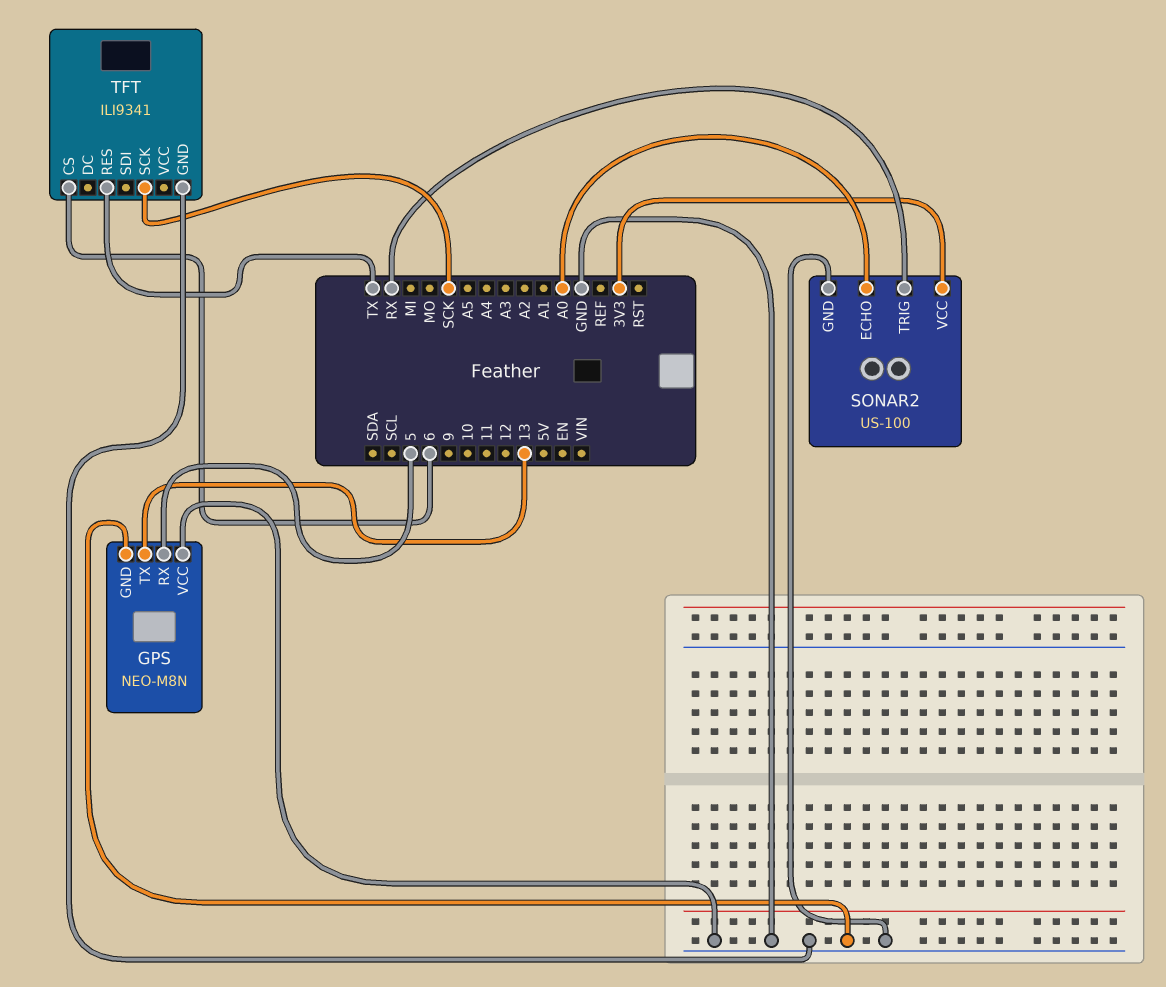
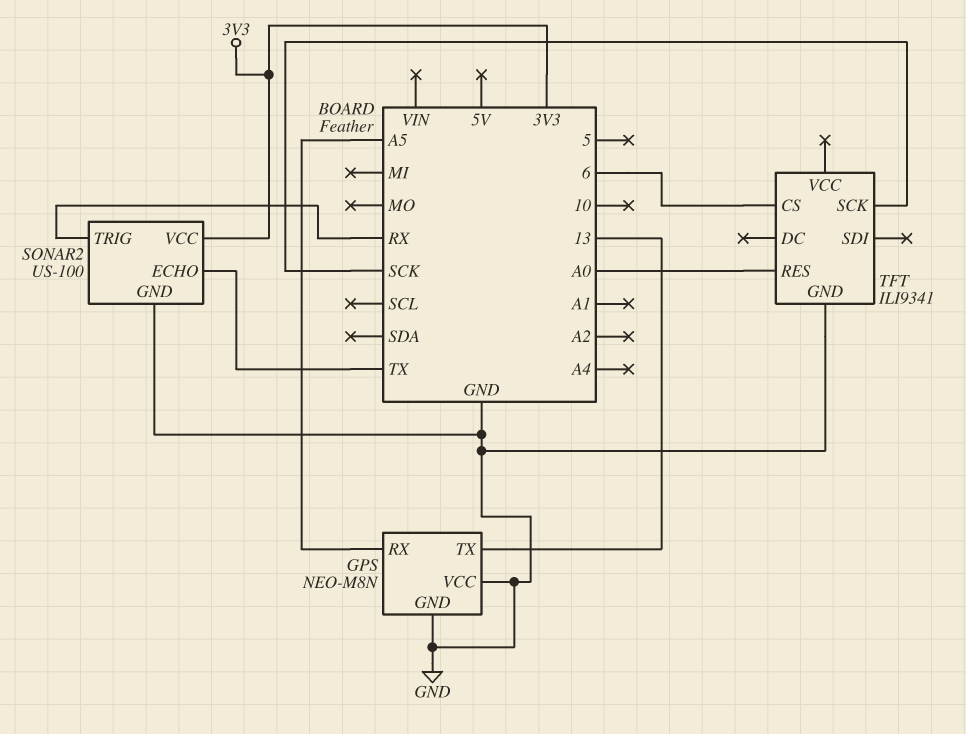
GPS pin RX: 5 -> A5
SONAR2 pin ECHO: A0 -> TX
TFT pin RES: TX -> A0

